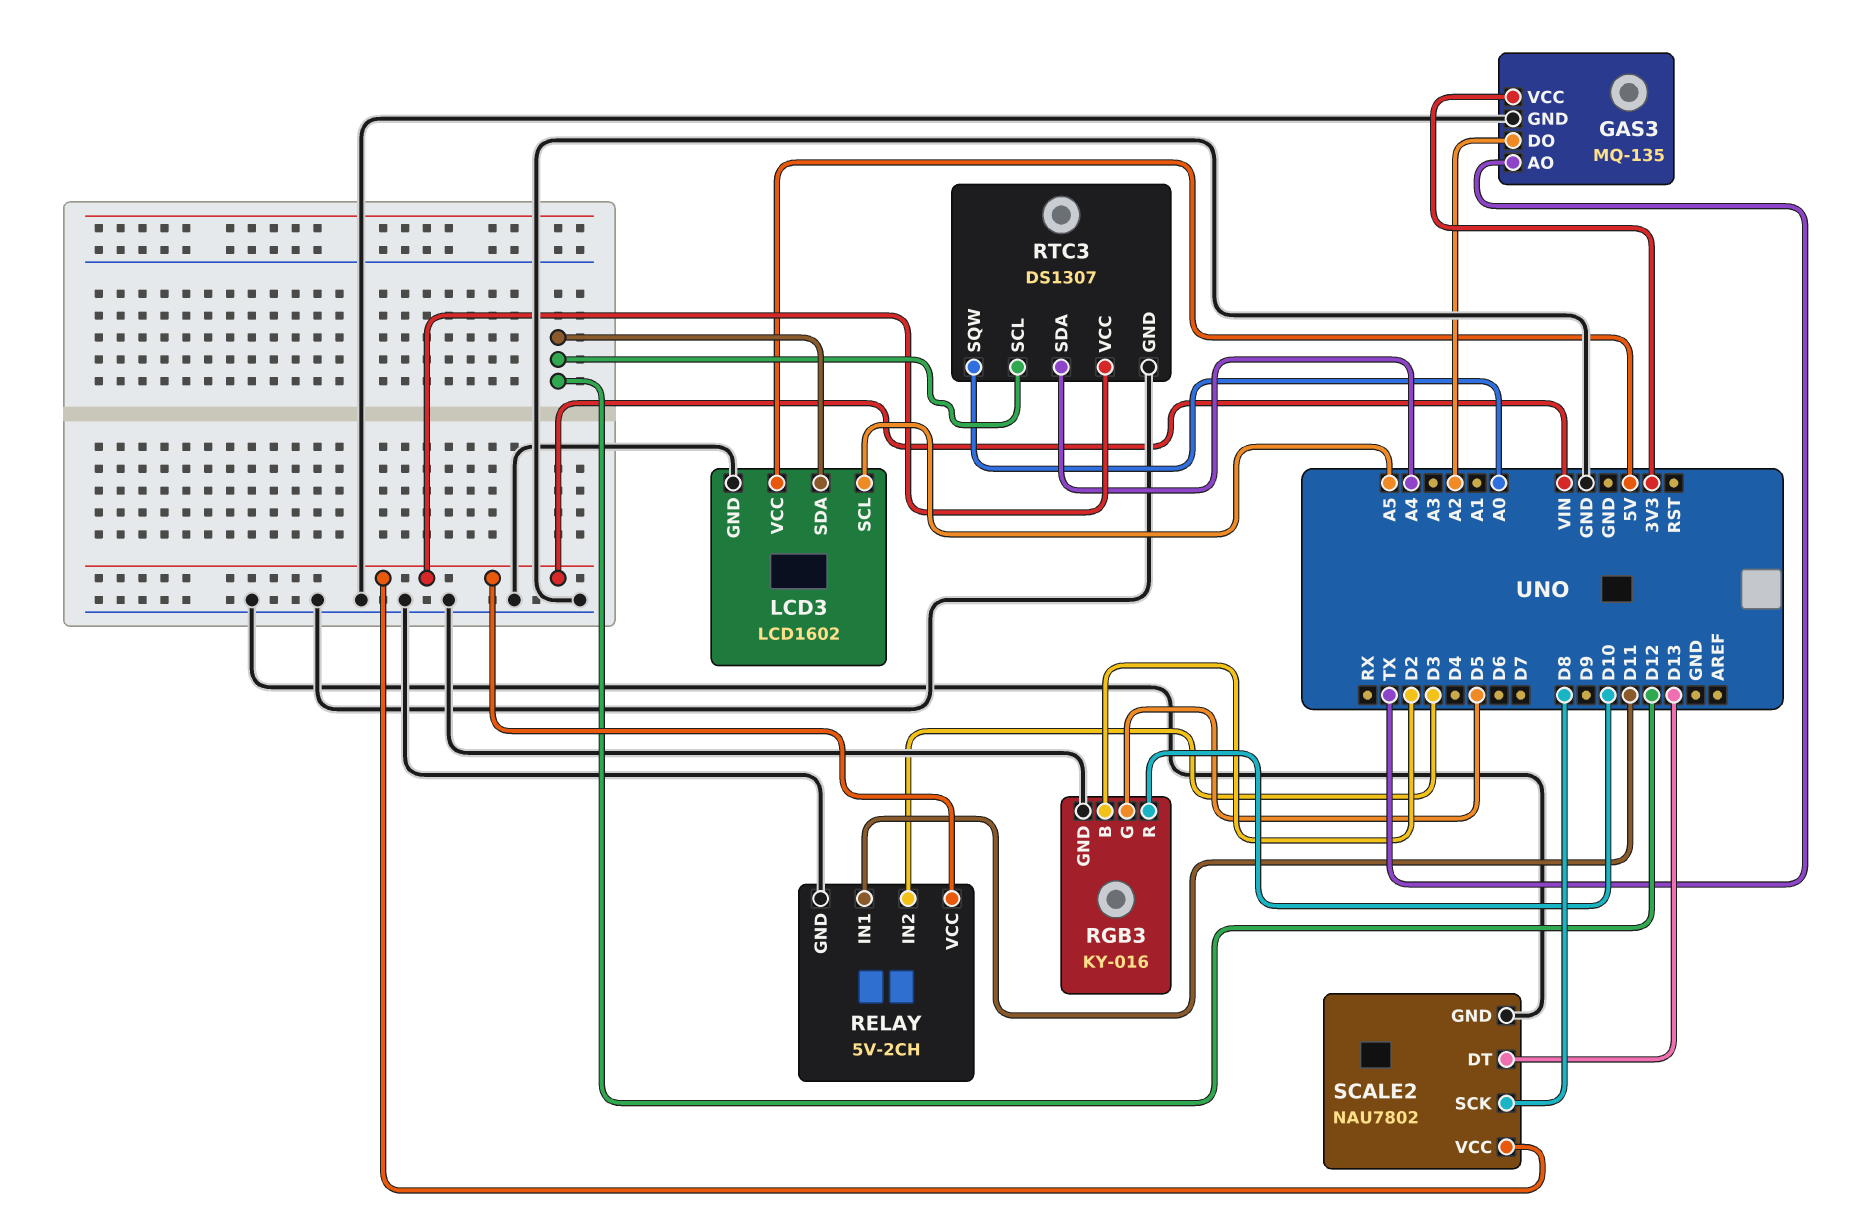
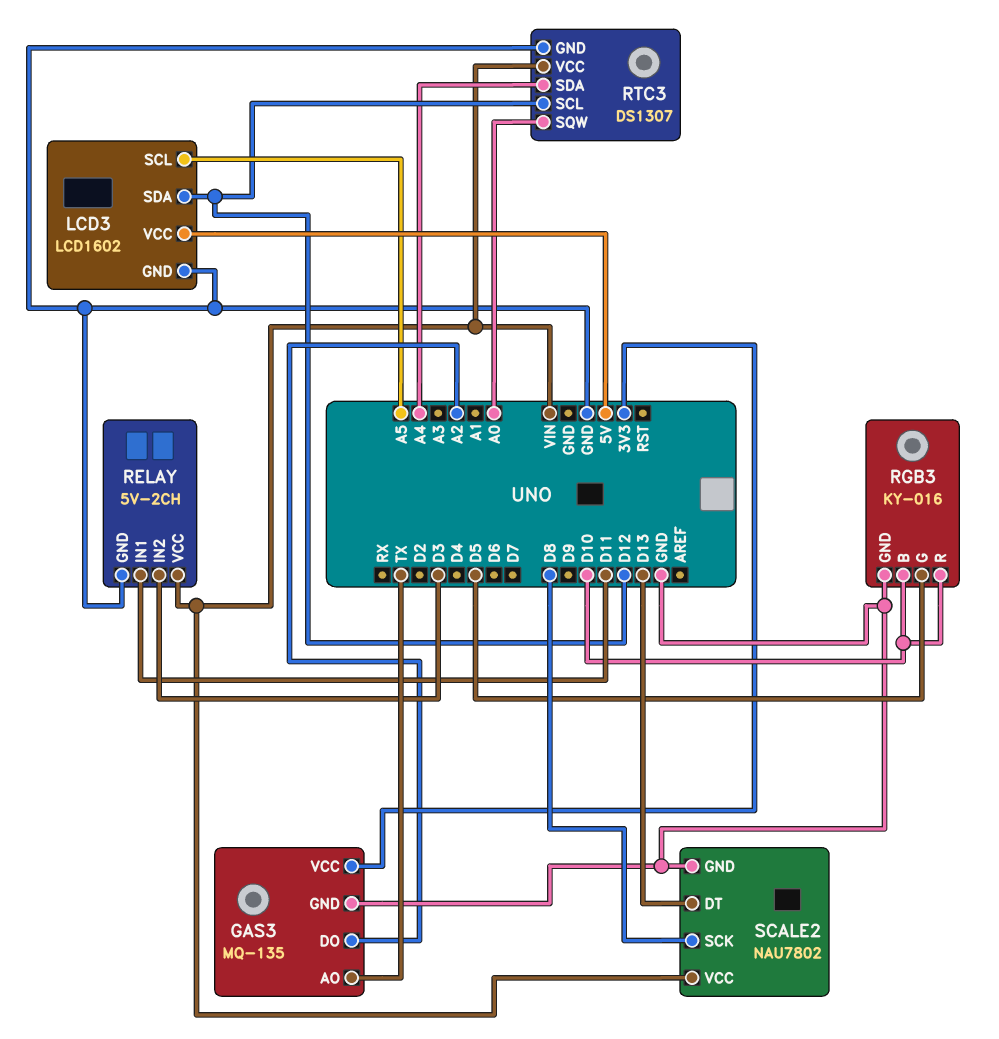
RGB3 pin B: D2 -> D10

